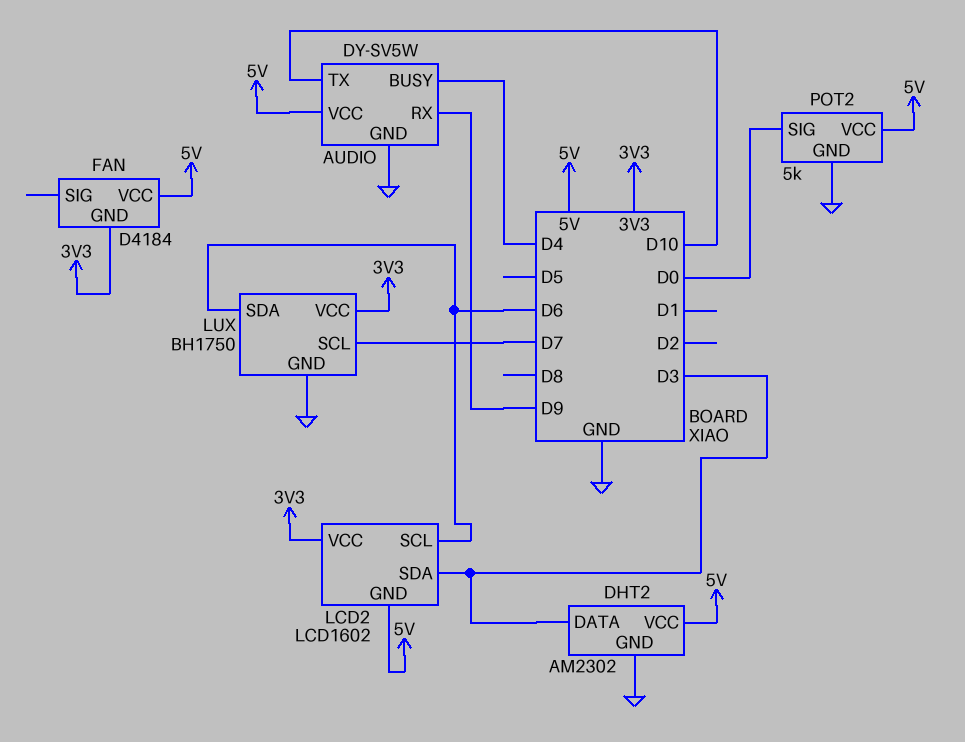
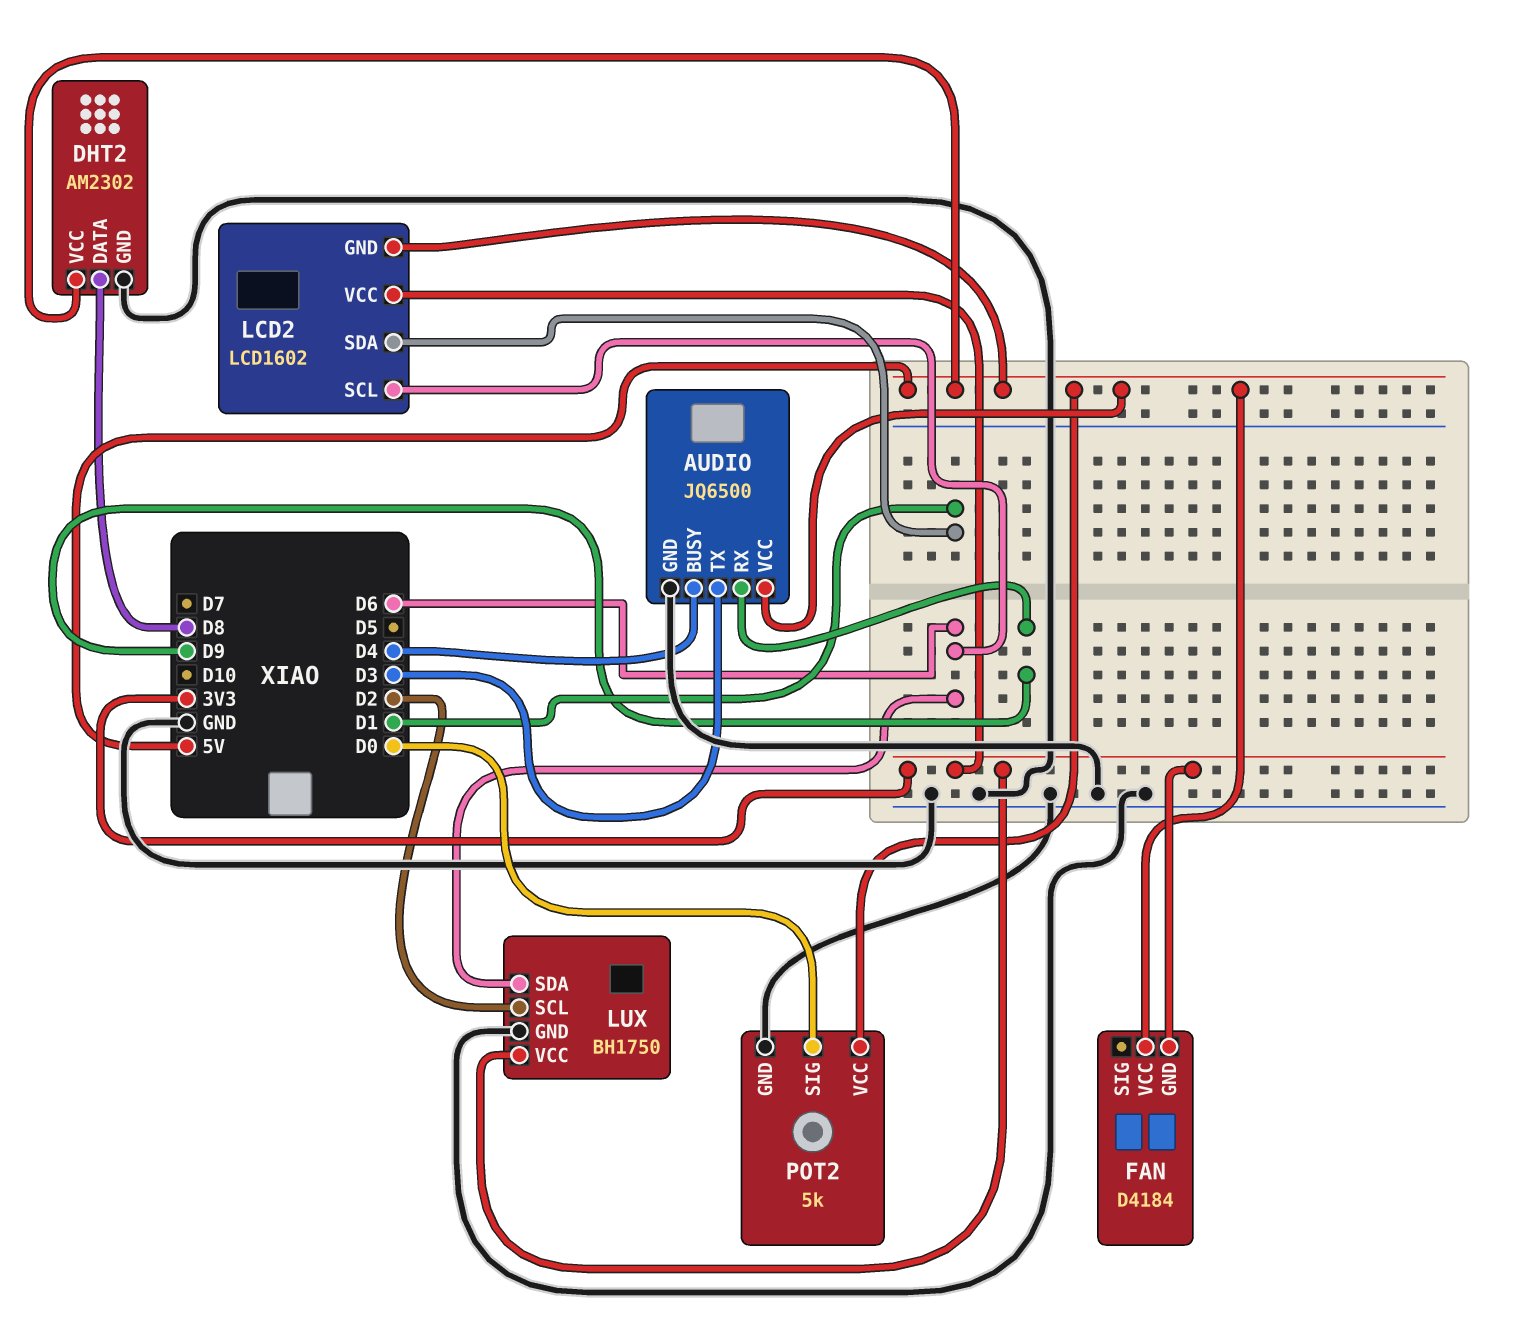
AUDIO: DY-SV5W -> JQ6500
AUDIO pin TX: D10 -> D3
DHT2 pin DATA: D3 -> D8
LCD2 pin SDA: D3 -> D1
LUX pin SCL: D7 -> D2

